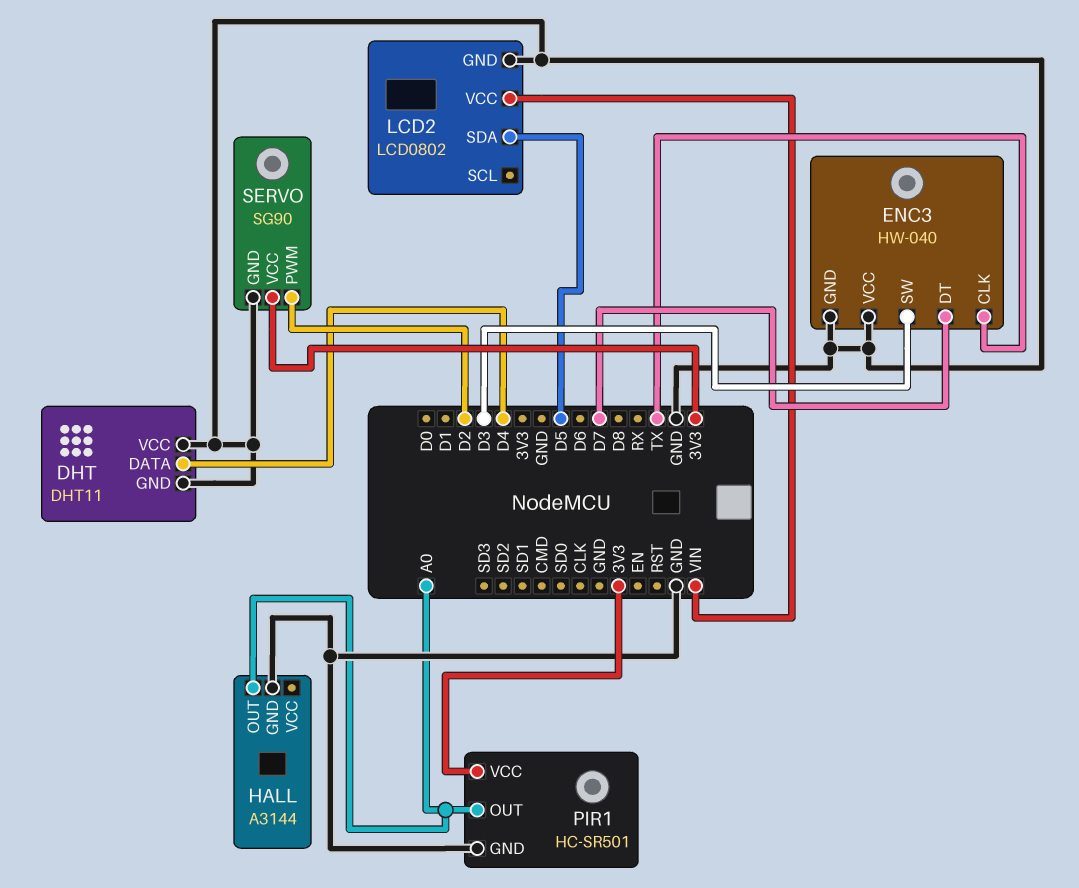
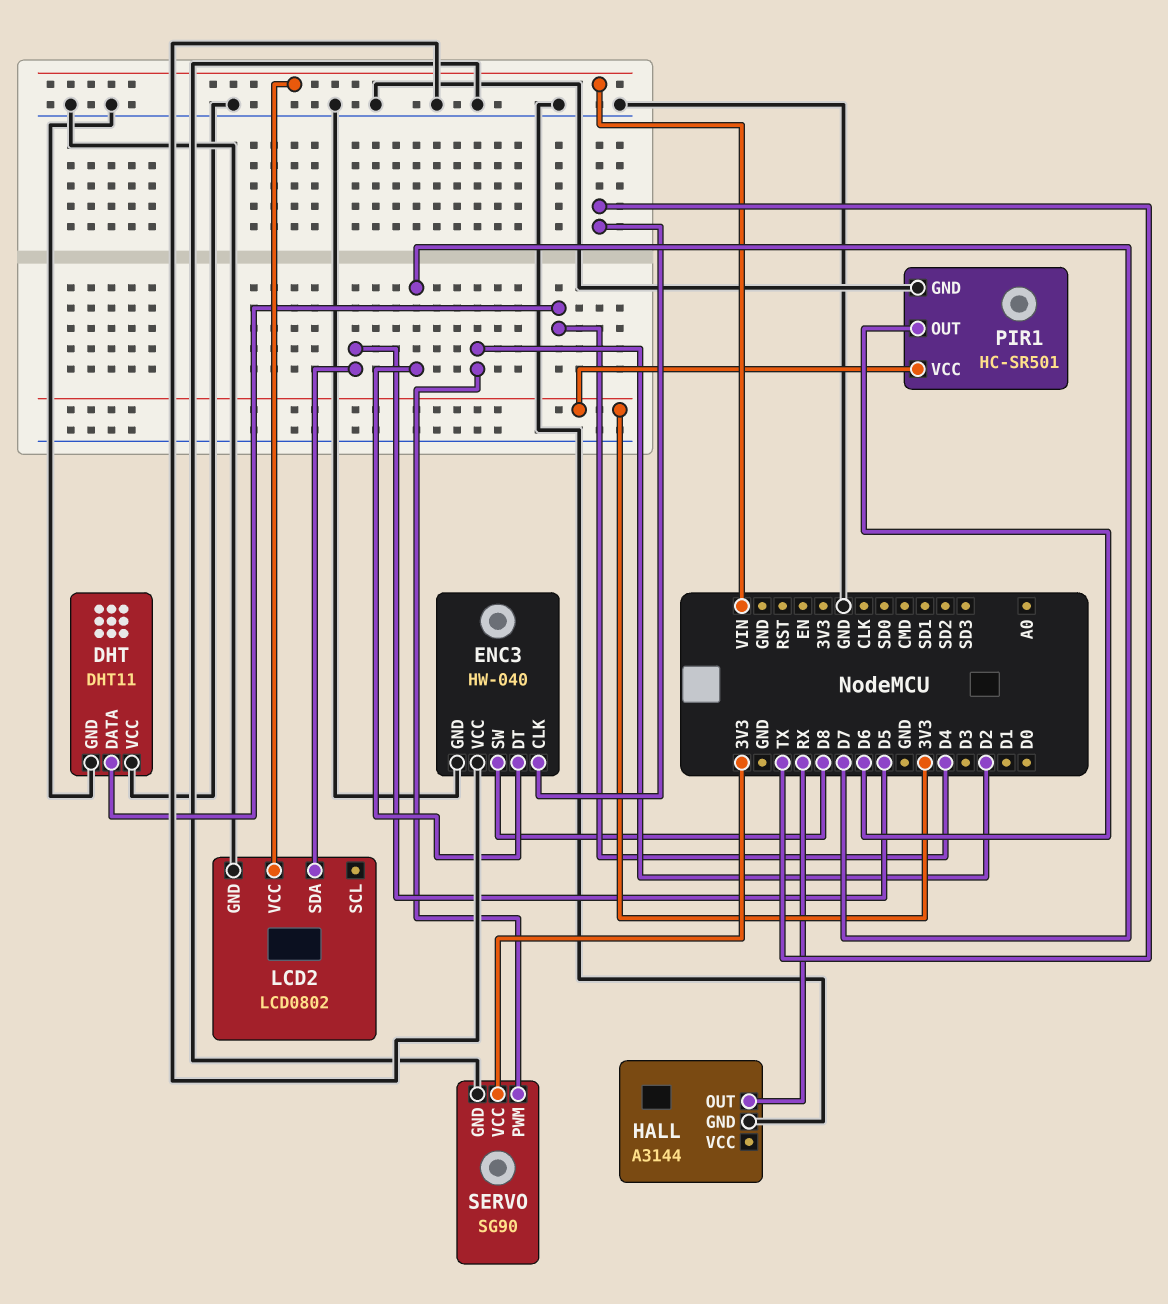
ENC3 pin SW: D3 -> D8
HALL pin OUT: A0 -> RX
PIR1 pin OUT: A0 -> D6

